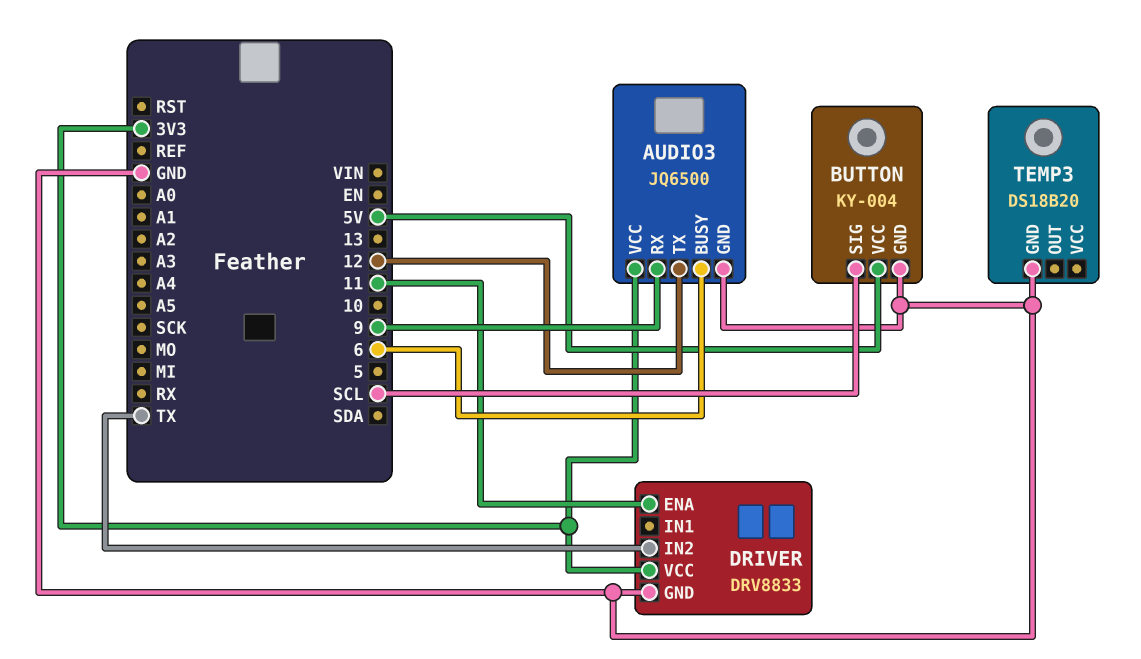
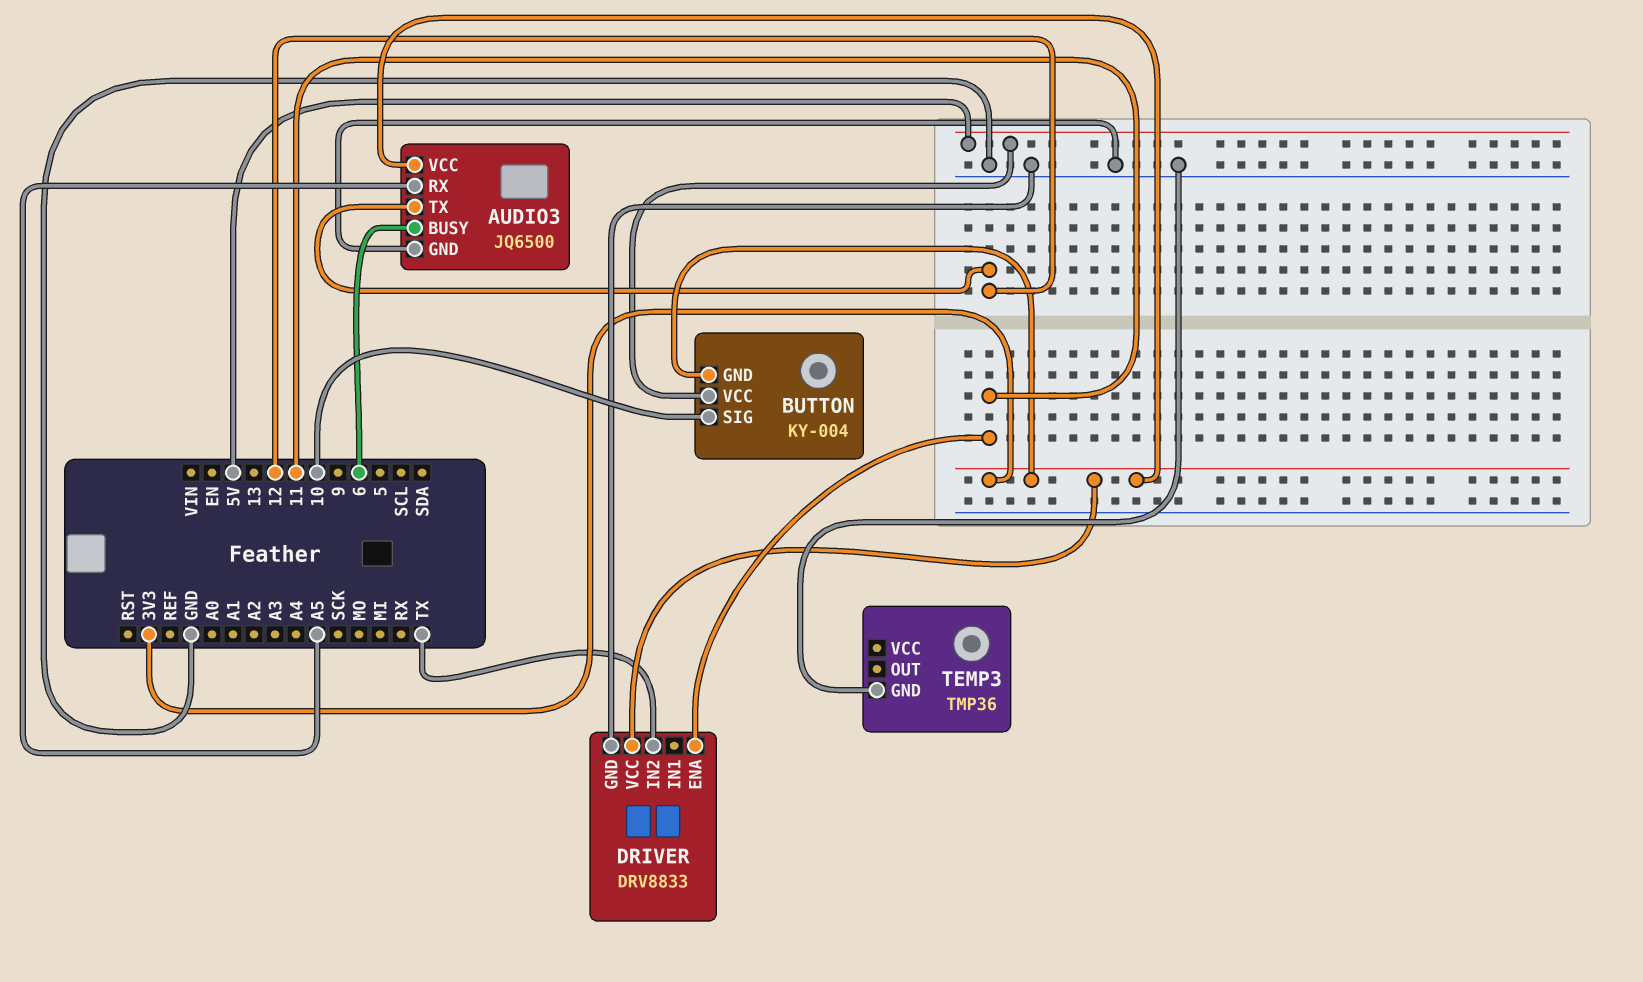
AUDIO3 pin RX: 9 -> A5
BUTTON pin GND: GND -> 3V3
BUTTON pin SIG: SCL -> 10
TEMP3: DS18B20 -> TMP36

